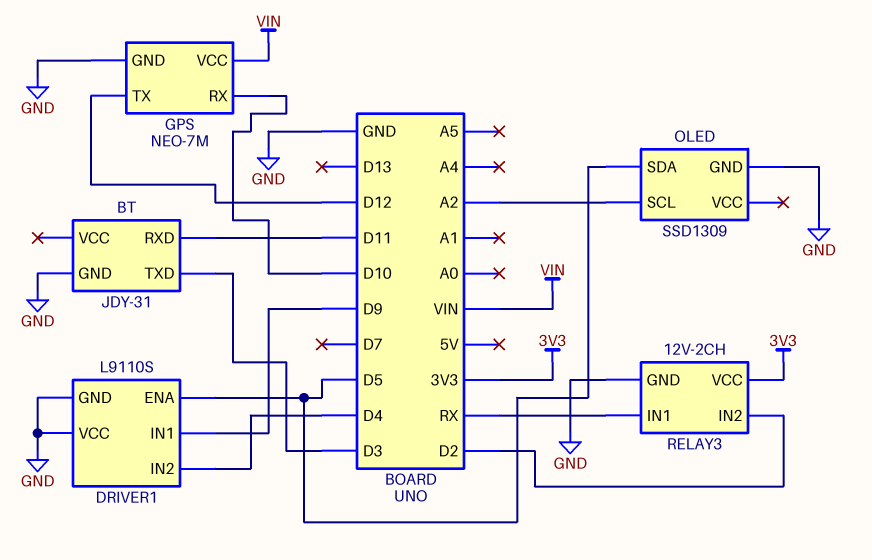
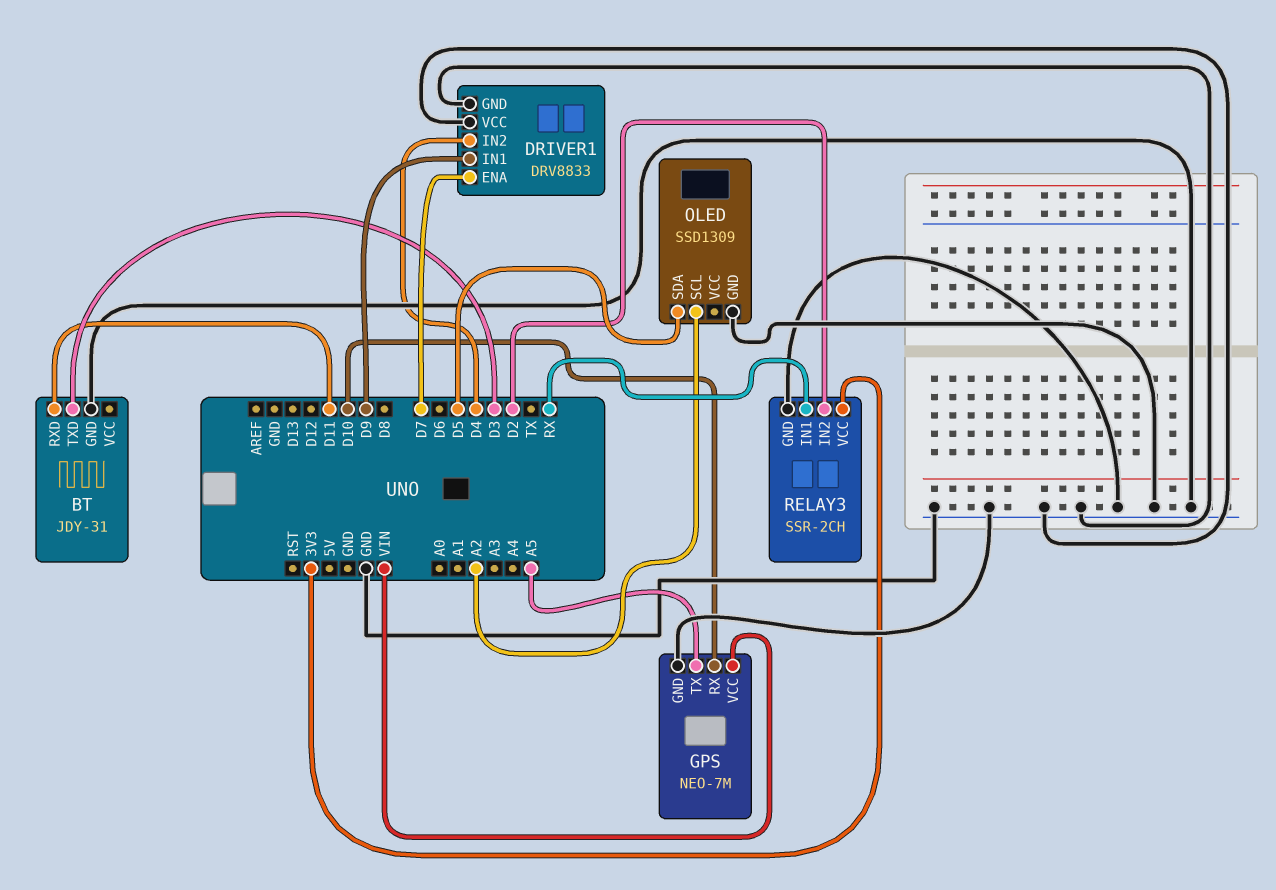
DRIVER1: L9110S -> DRV8833
DRIVER1 pin ENA: D5 -> D7
GPS pin TX: D12 -> A5
RELAY3: 12V-2CH -> SSR-2CH

